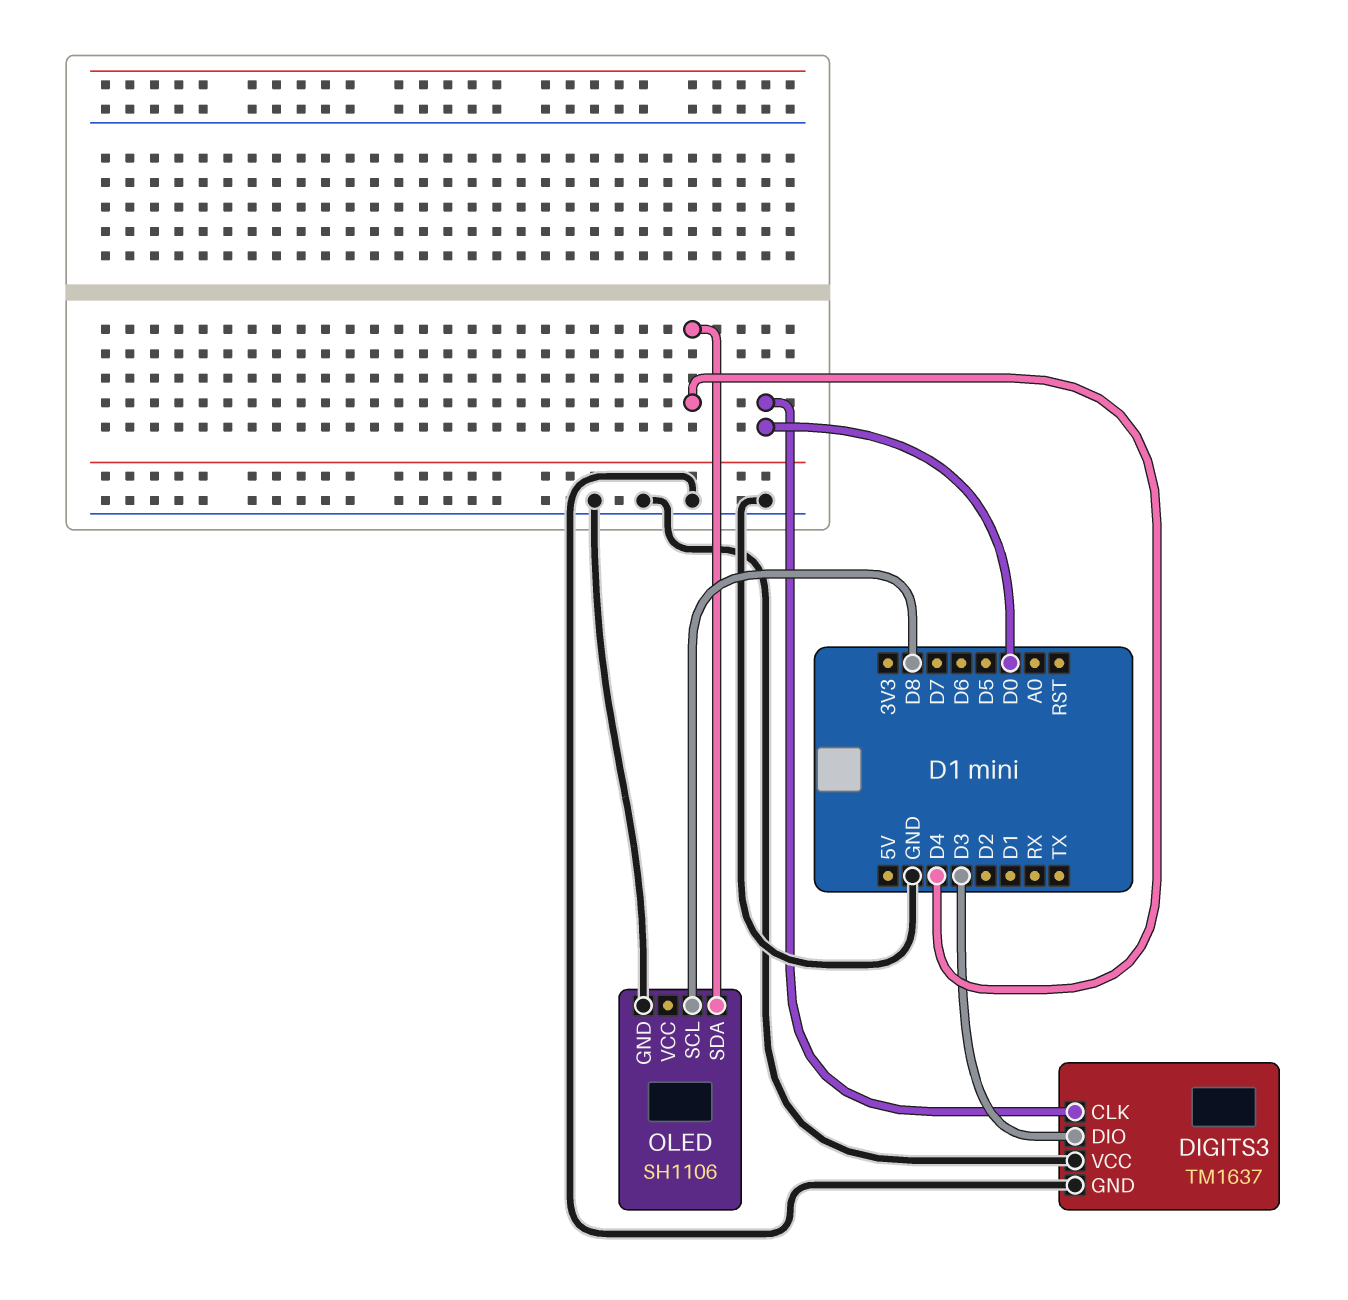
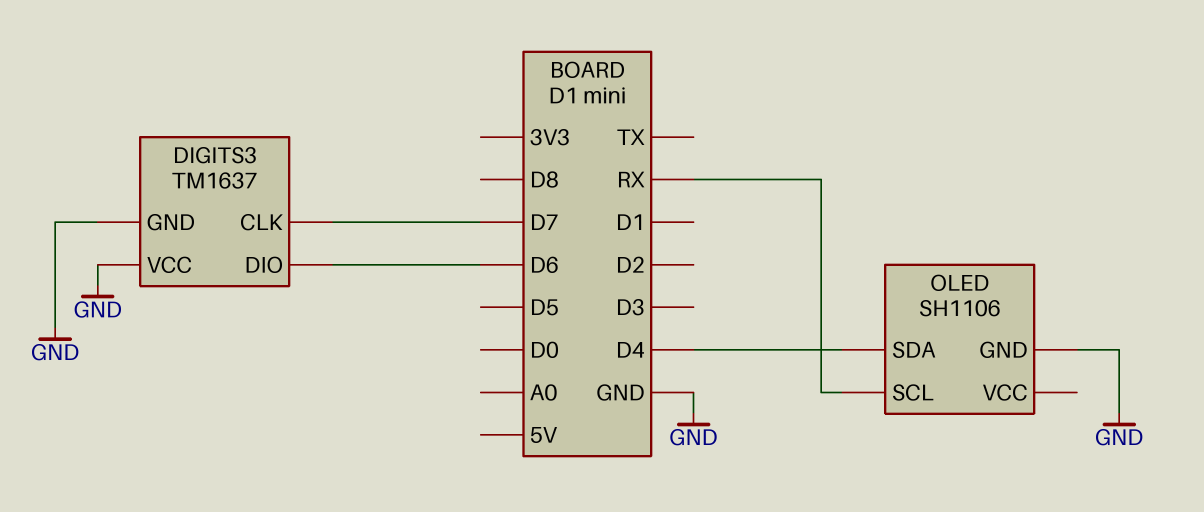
DIGITS3 pin CLK: D0 -> D7
DIGITS3 pin DIO: D3 -> D6
OLED pin SCL: D8 -> RX

